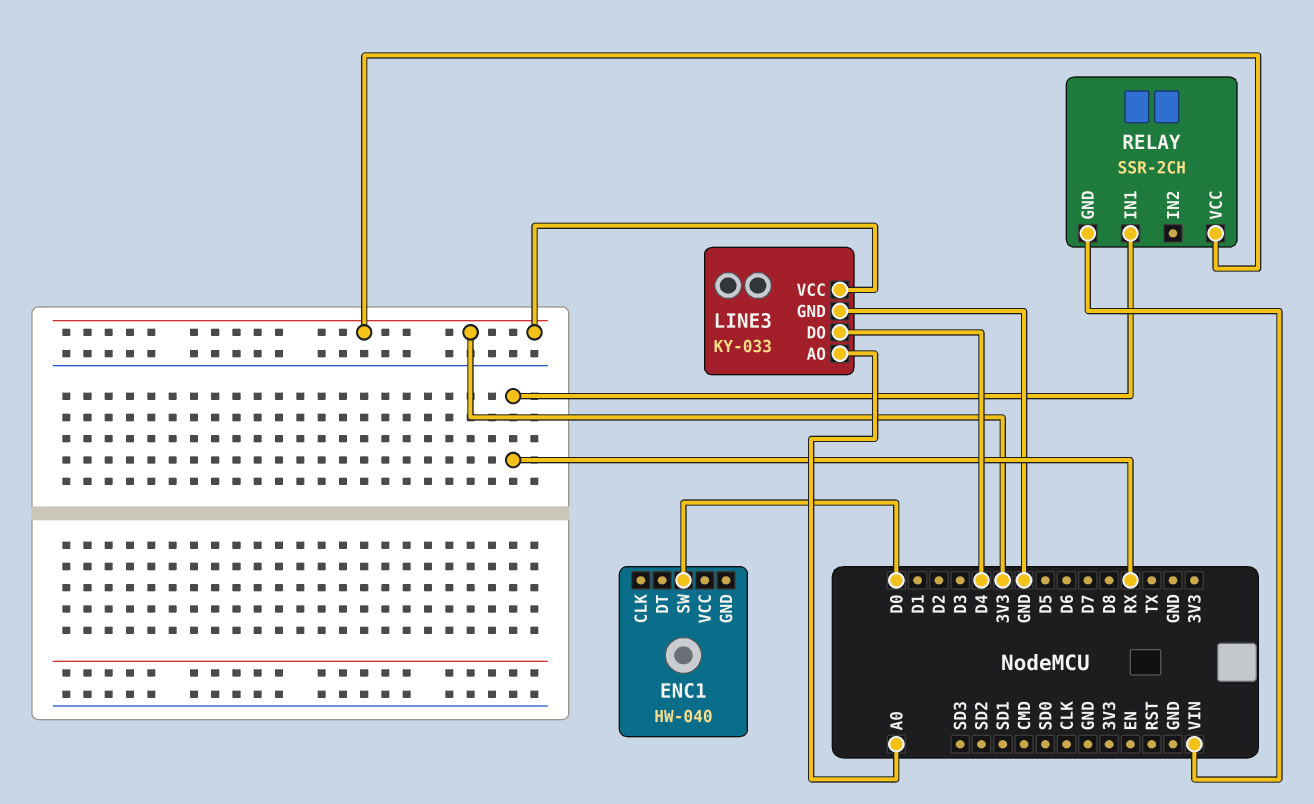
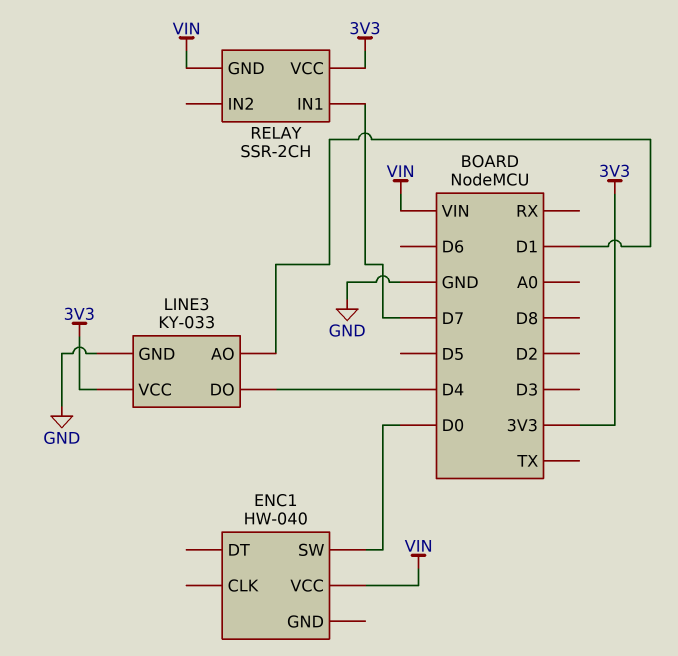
ENC1 pin VCC: none -> VIN
LINE3 pin AO: A0 -> D1
RELAY pin IN1: RX -> D7

